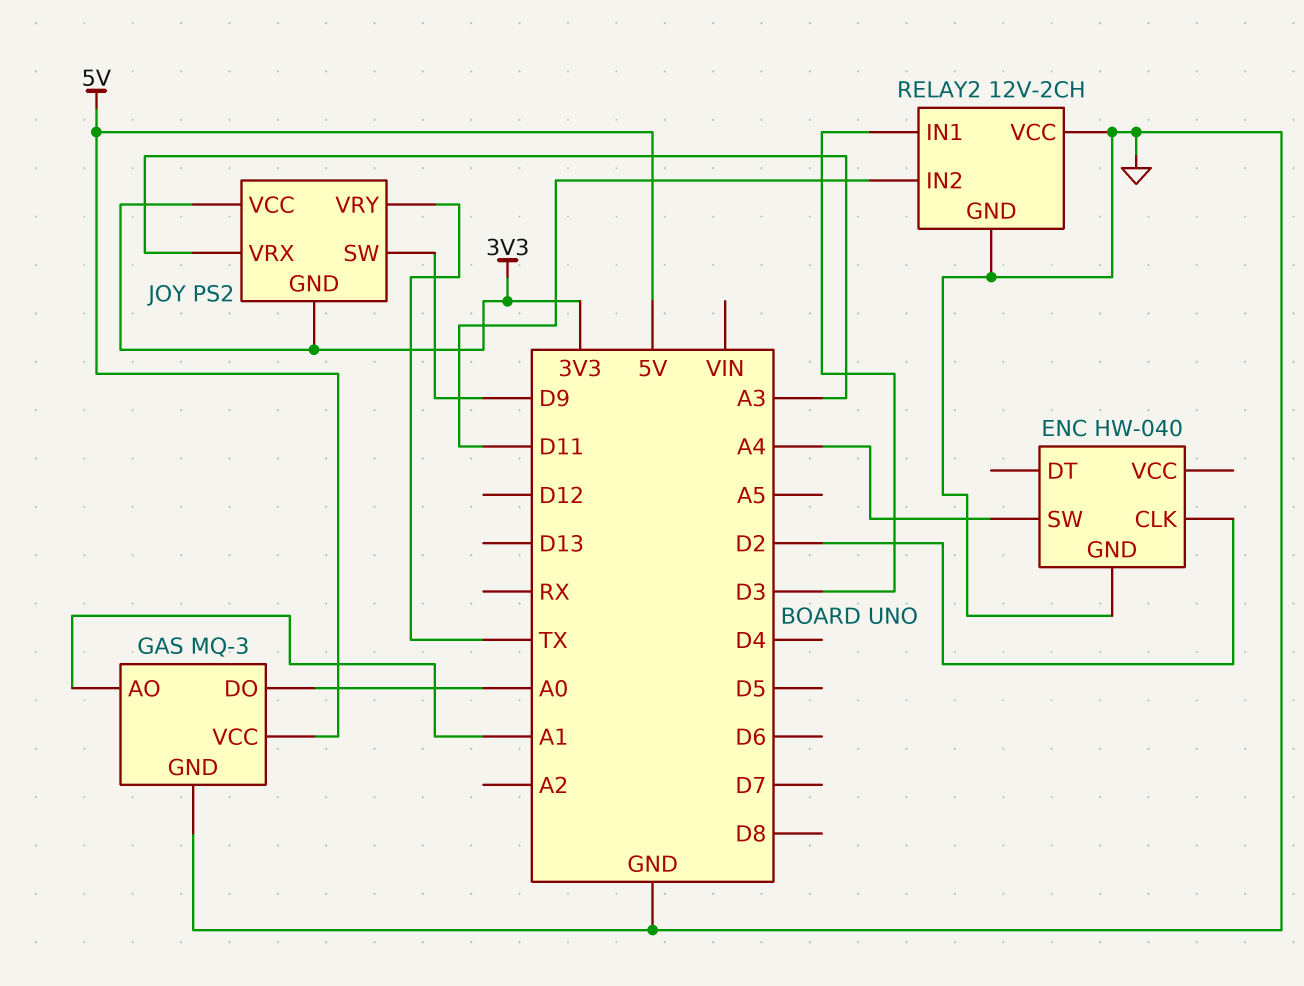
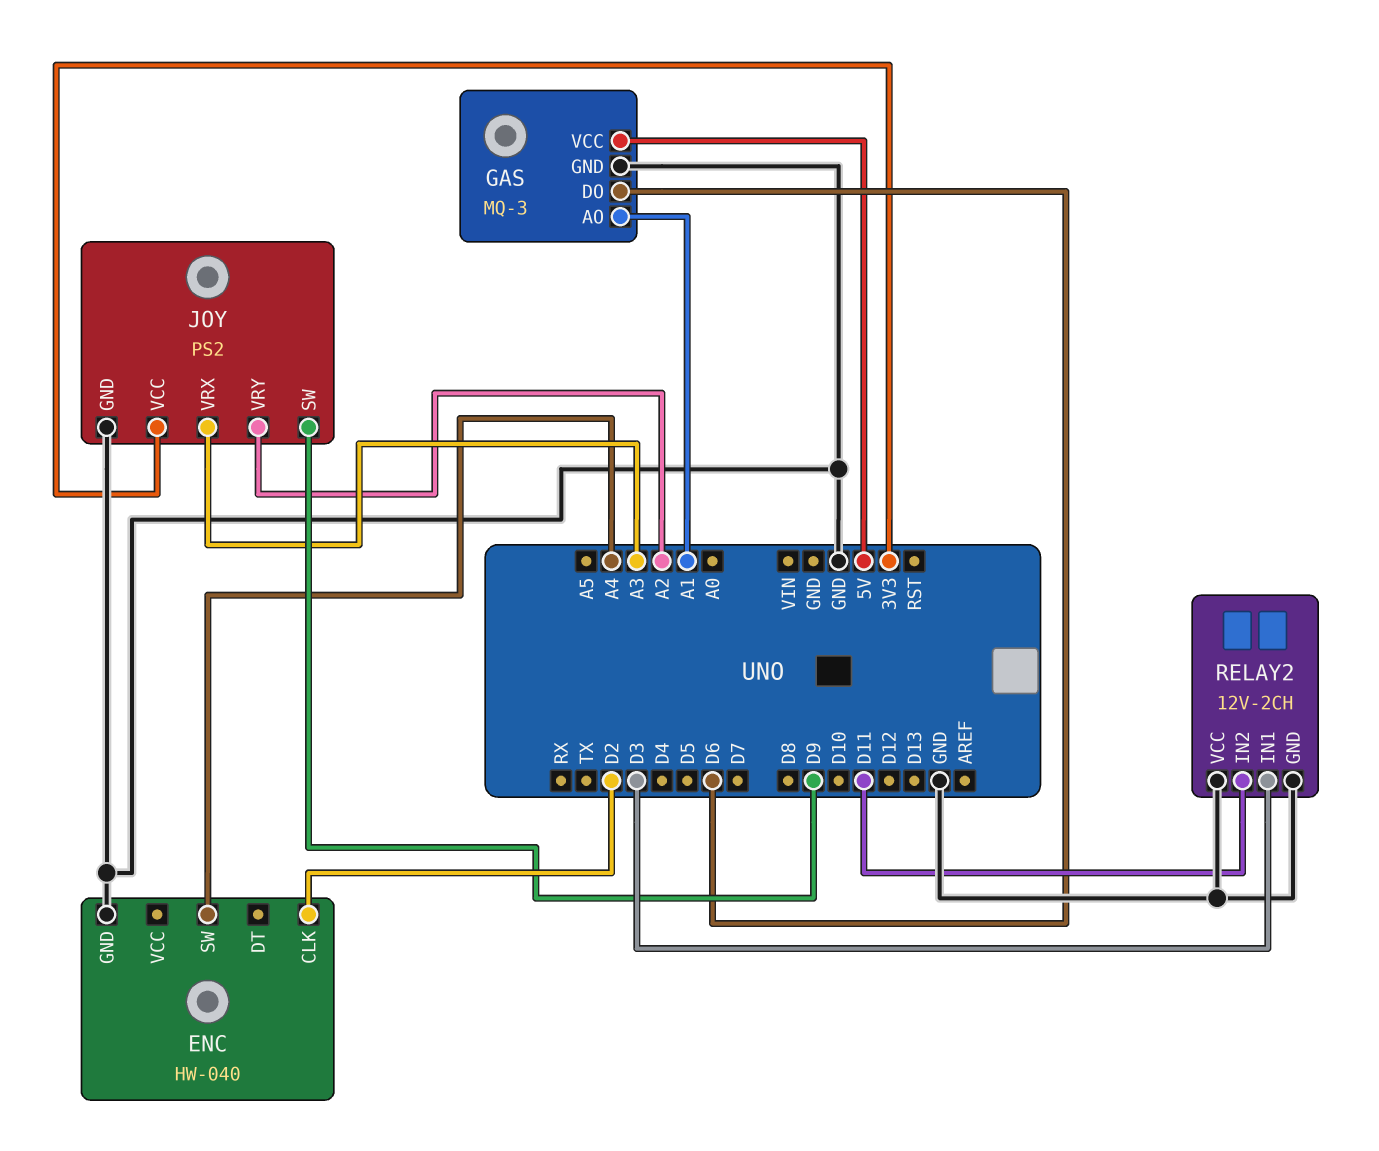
GAS pin DO: A0 -> D6
JOY pin GND: 3V3 -> GND
JOY pin VRY: TX -> A2

